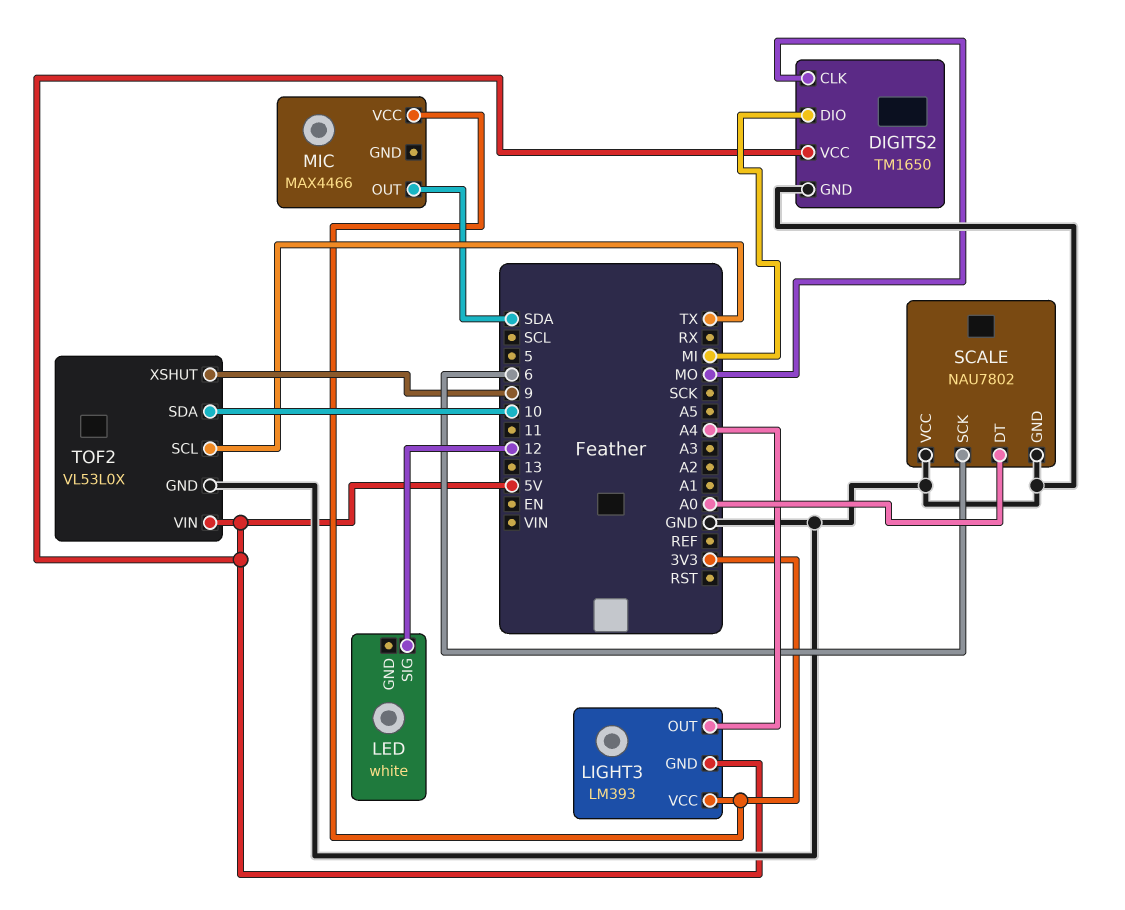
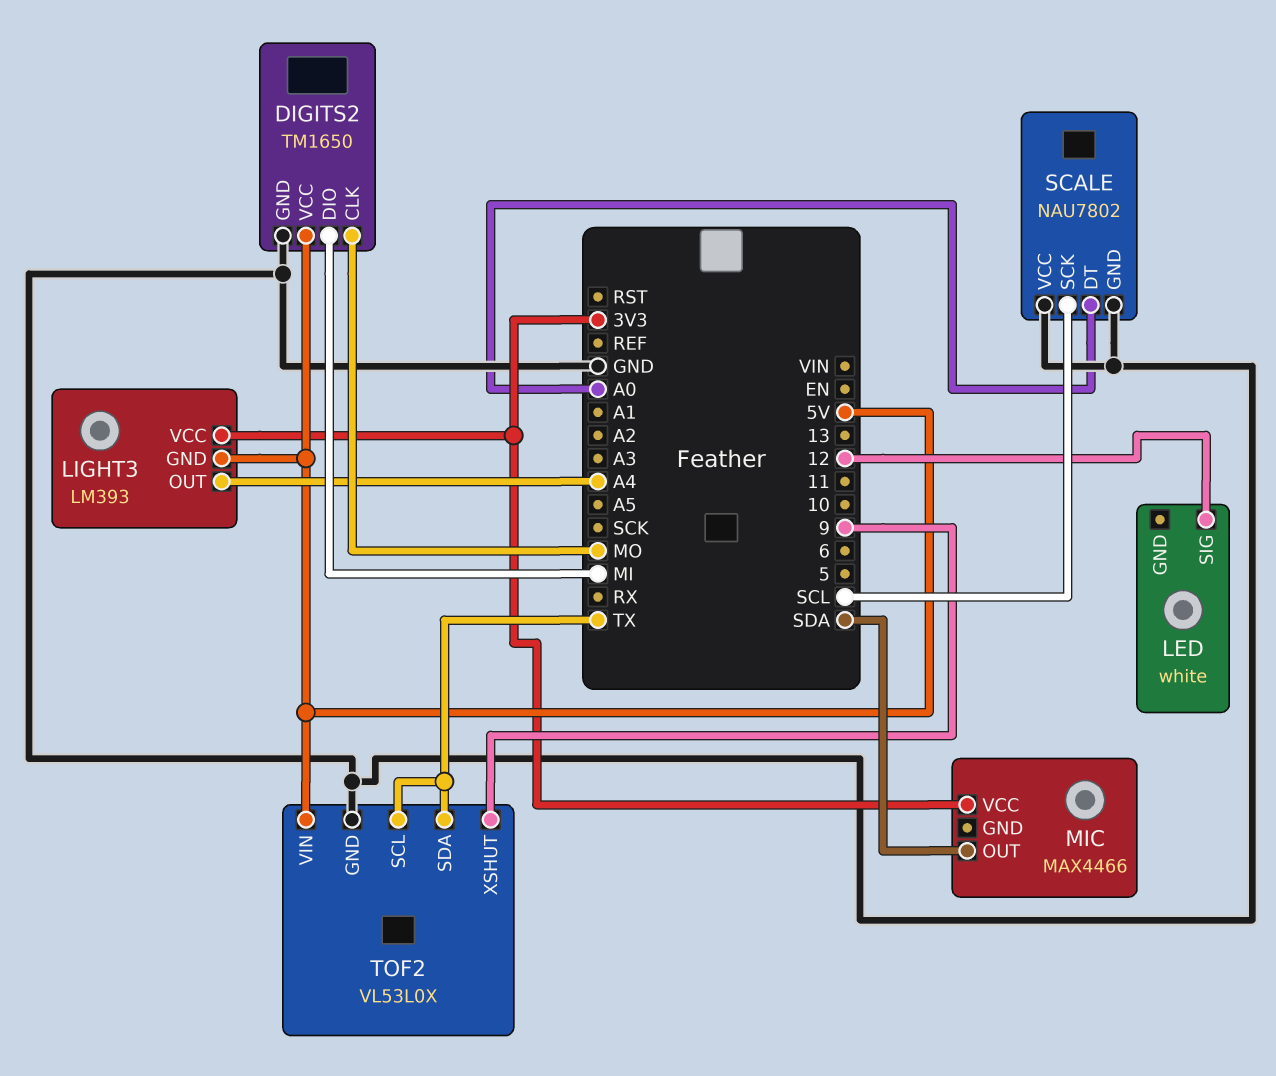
SCALE pin SCK: 6 -> SCL
TOF2 pin SDA: 10 -> TX

